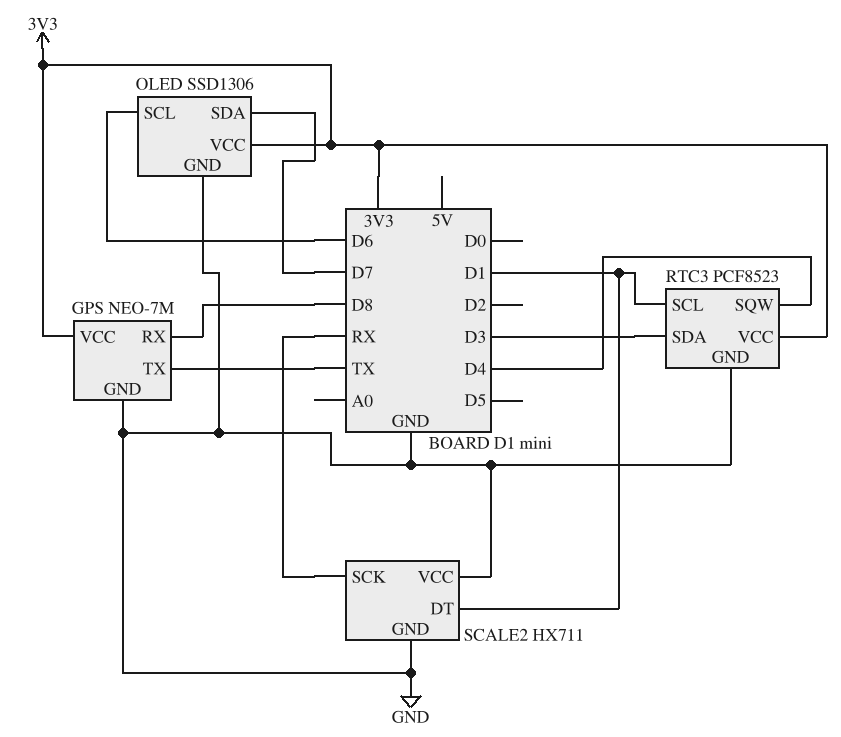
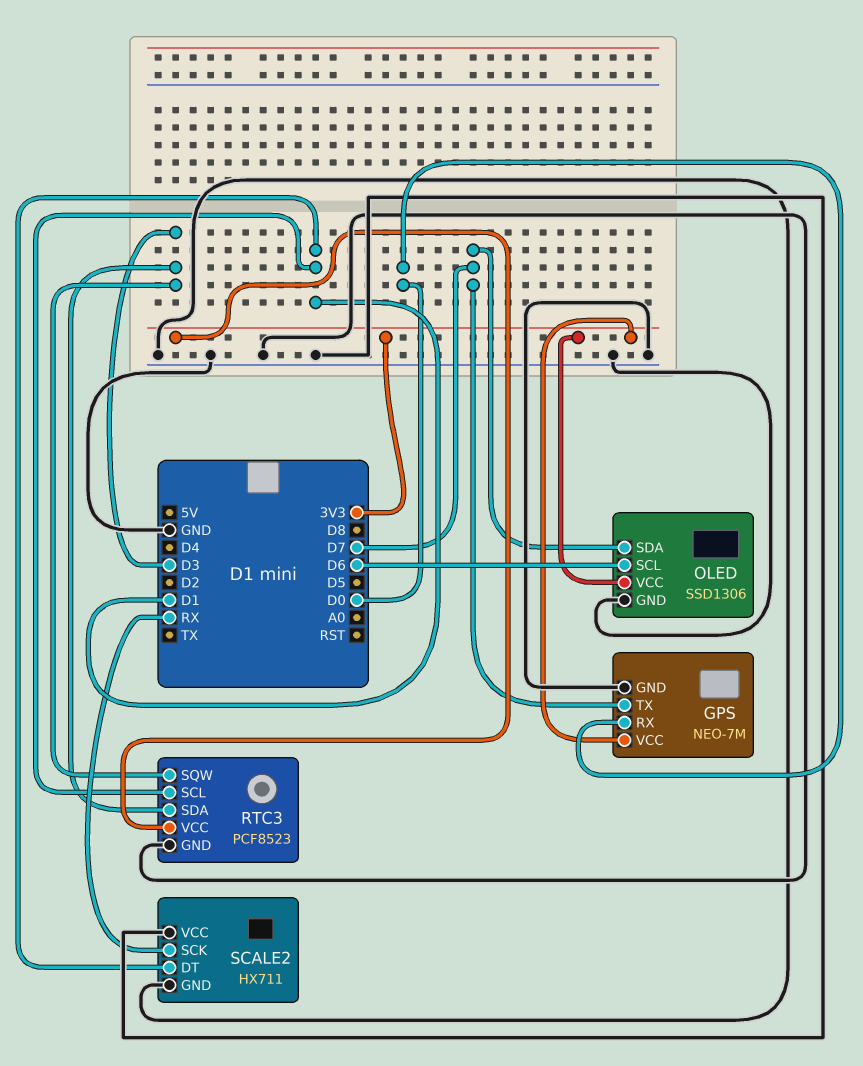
GPS pin RX: D8 -> D0
GPS pin TX: TX -> D7
RTC3 pin SQW: D4 -> D3

